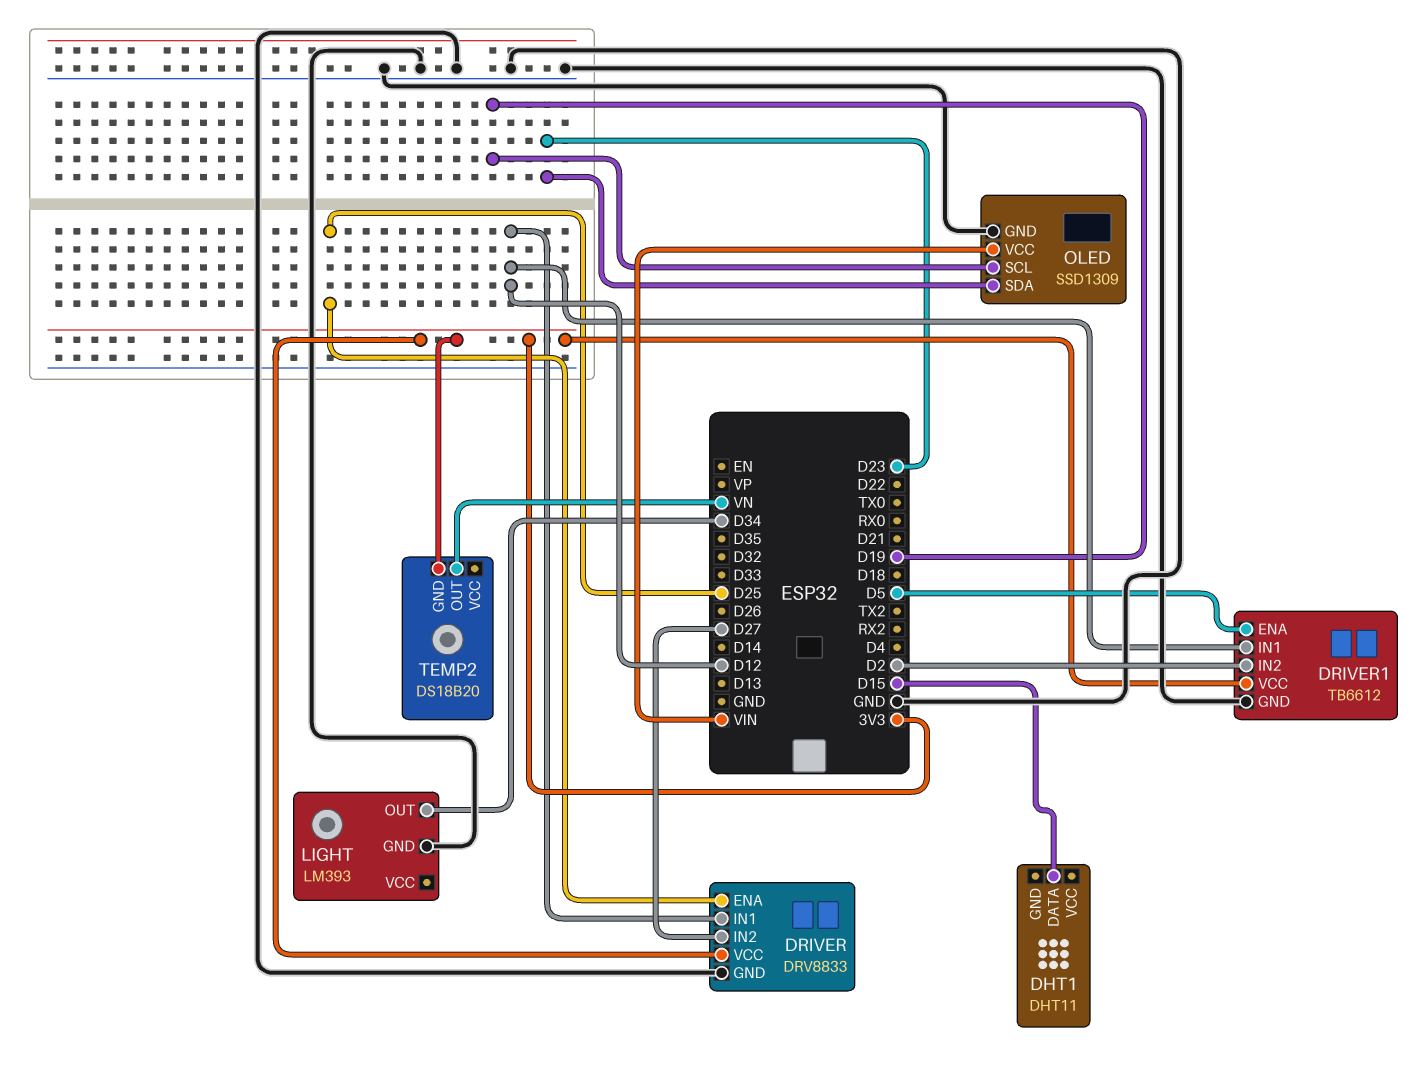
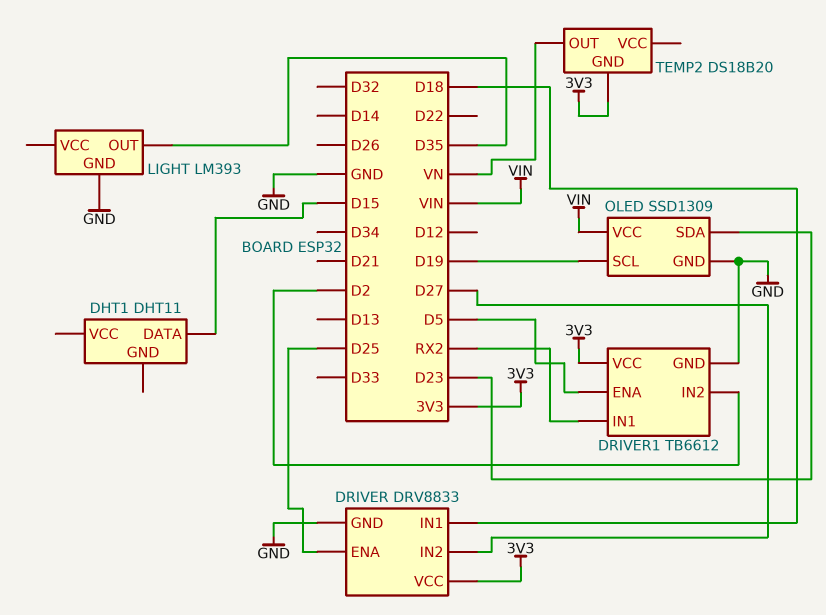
DRIVER pin IN1: D12 -> D18
DRIVER1 pin IN1: D12 -> RX2
LIGHT pin OUT: D34 -> D35

